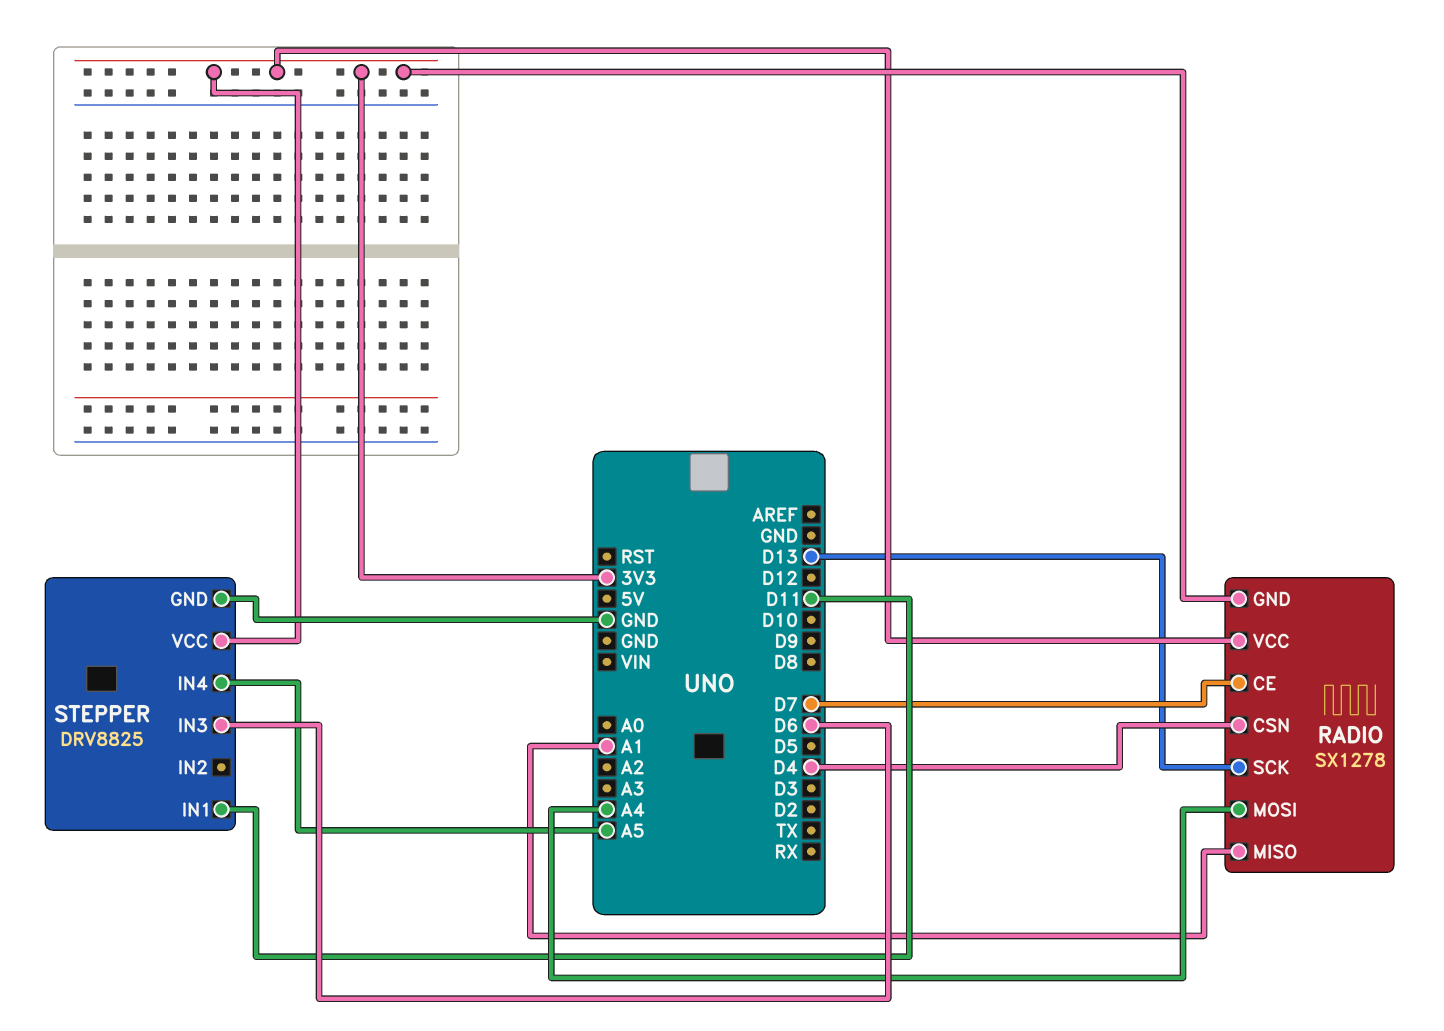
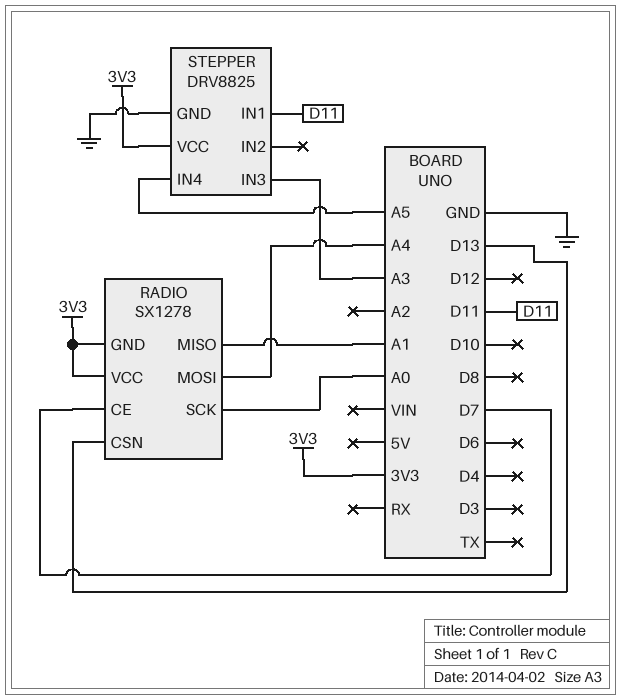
RADIO pin CSN: D4 -> D13
RADIO pin SCK: D13 -> A0
STEPPER pin IN3: D6 -> A3

